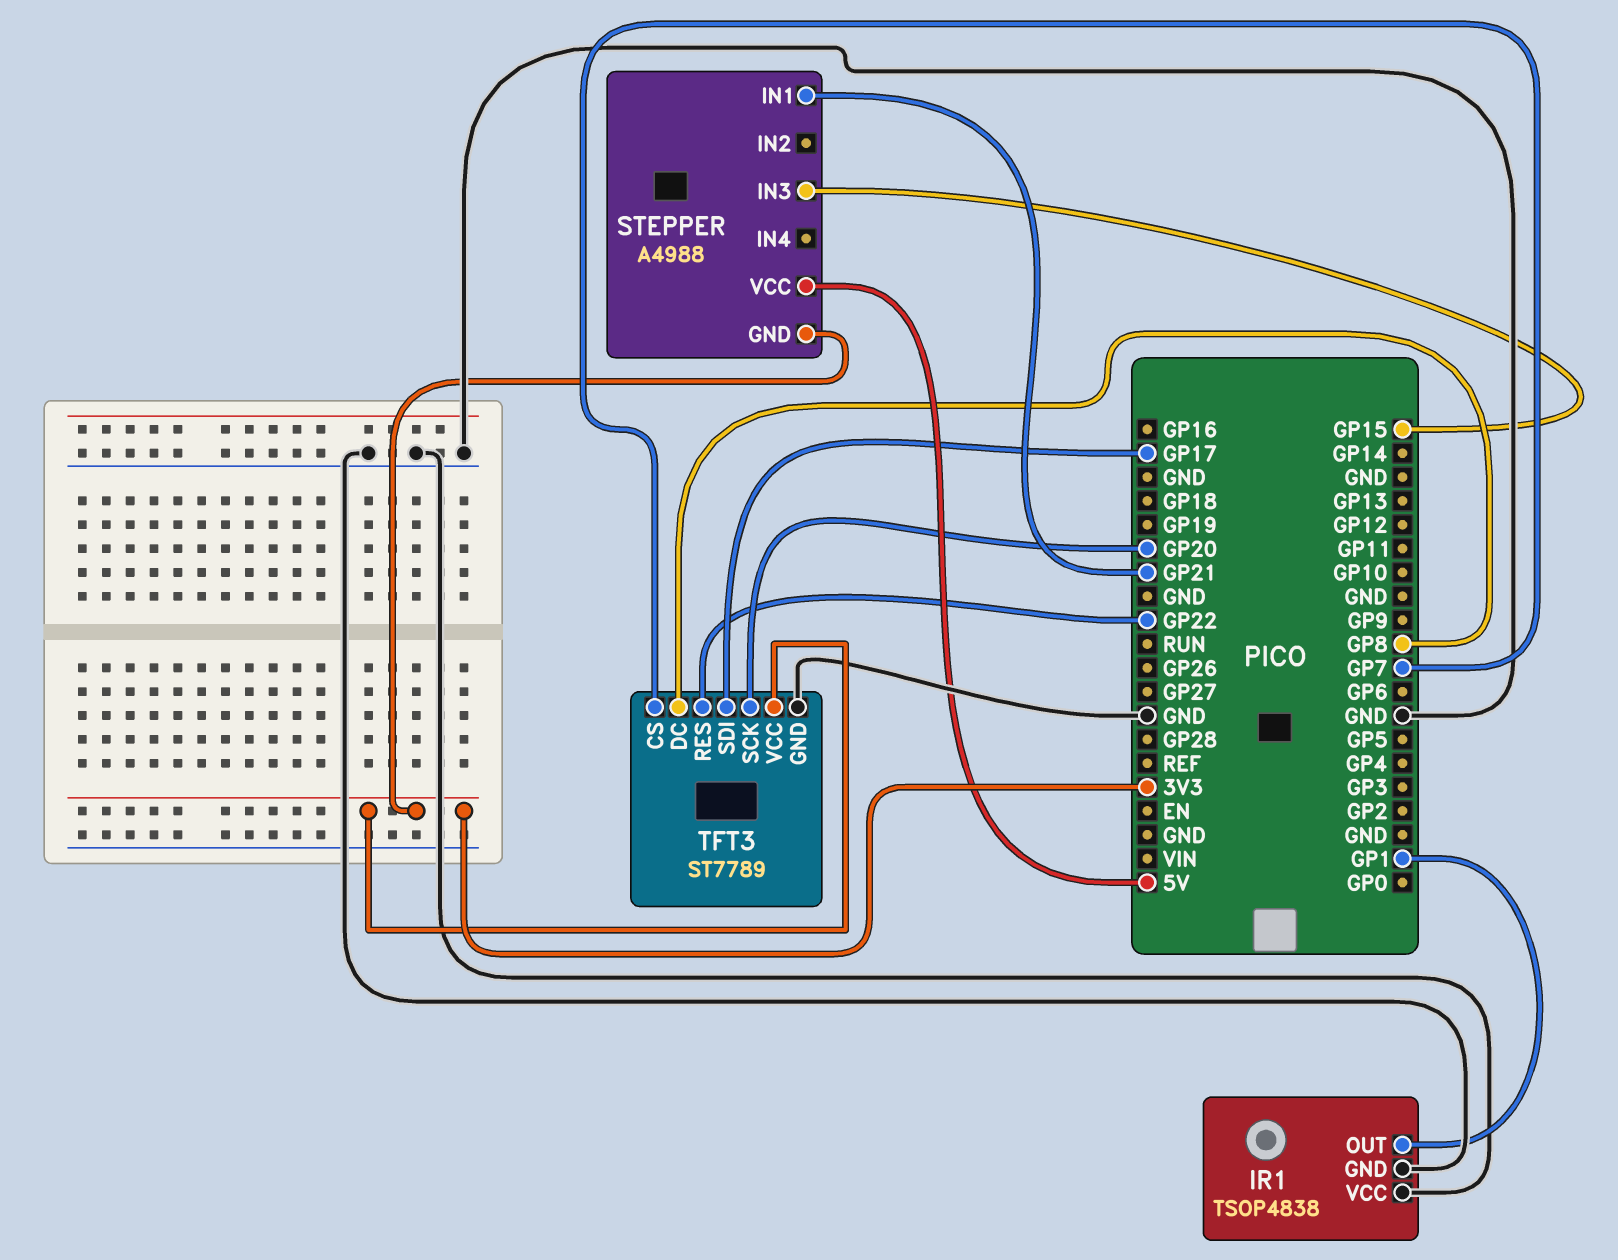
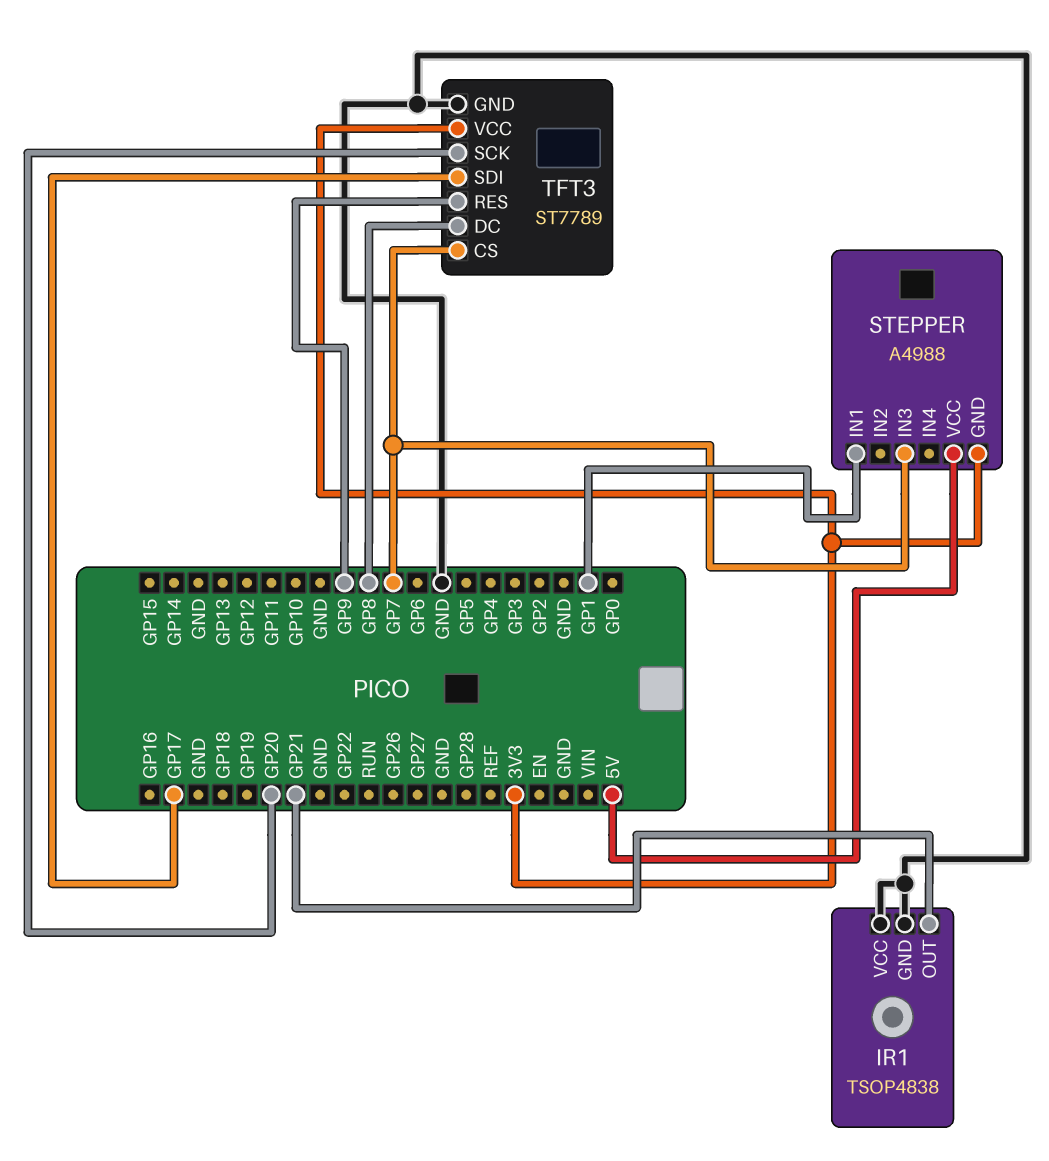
IR1 pin OUT: GP1 -> GP21
STEPPER pin IN1: GP21 -> GP1
STEPPER pin IN3: GP15 -> GP7
TFT3 pin RES: GP22 -> GP9

